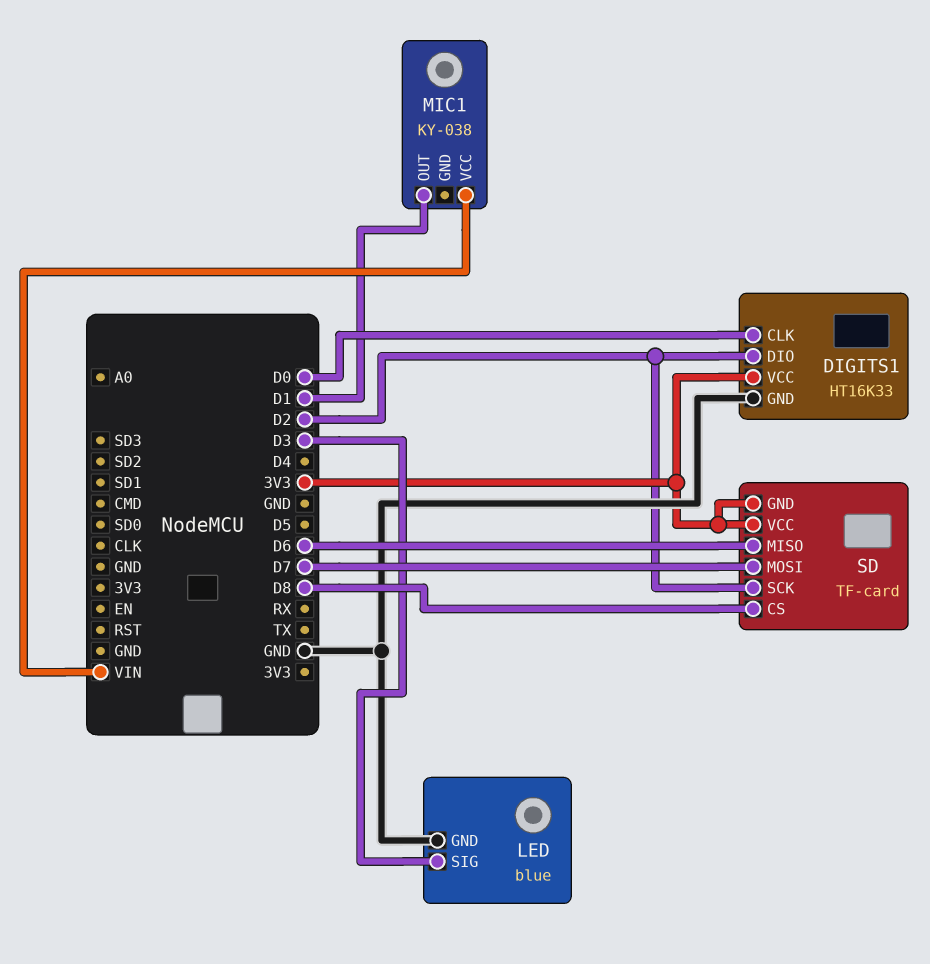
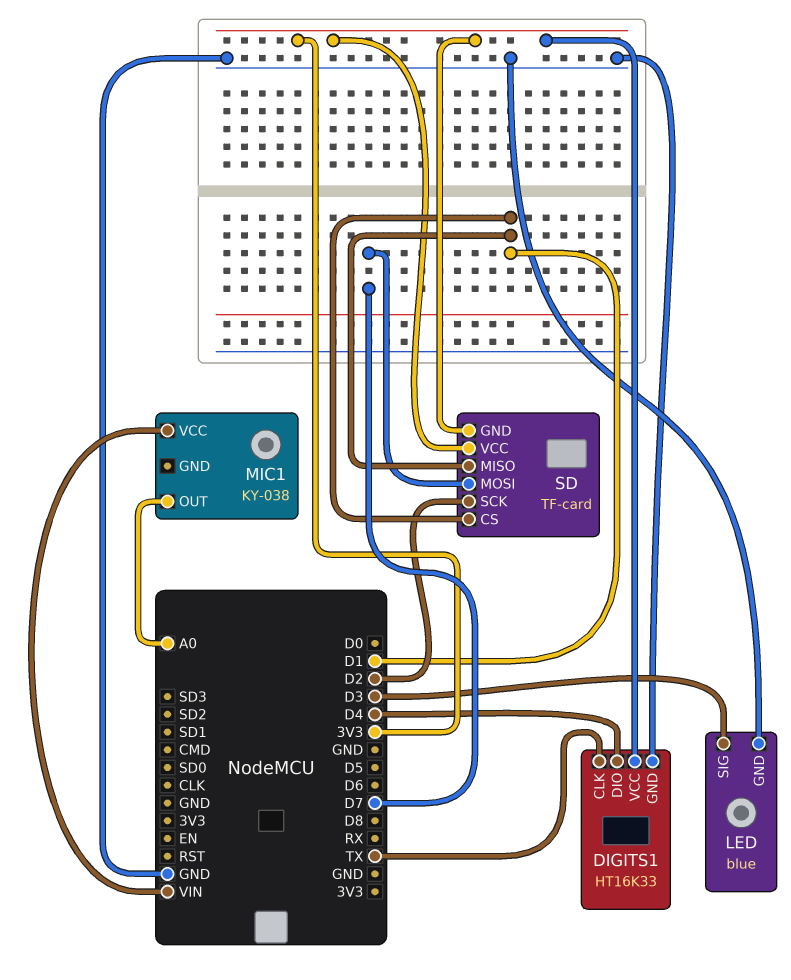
DIGITS1 pin CLK: D0 -> TX
DIGITS1 pin DIO: D2 -> D4
MIC1 pin OUT: D1 -> A0
SD pin CS: D8 -> D1
SD pin MISO: D6 -> D1

